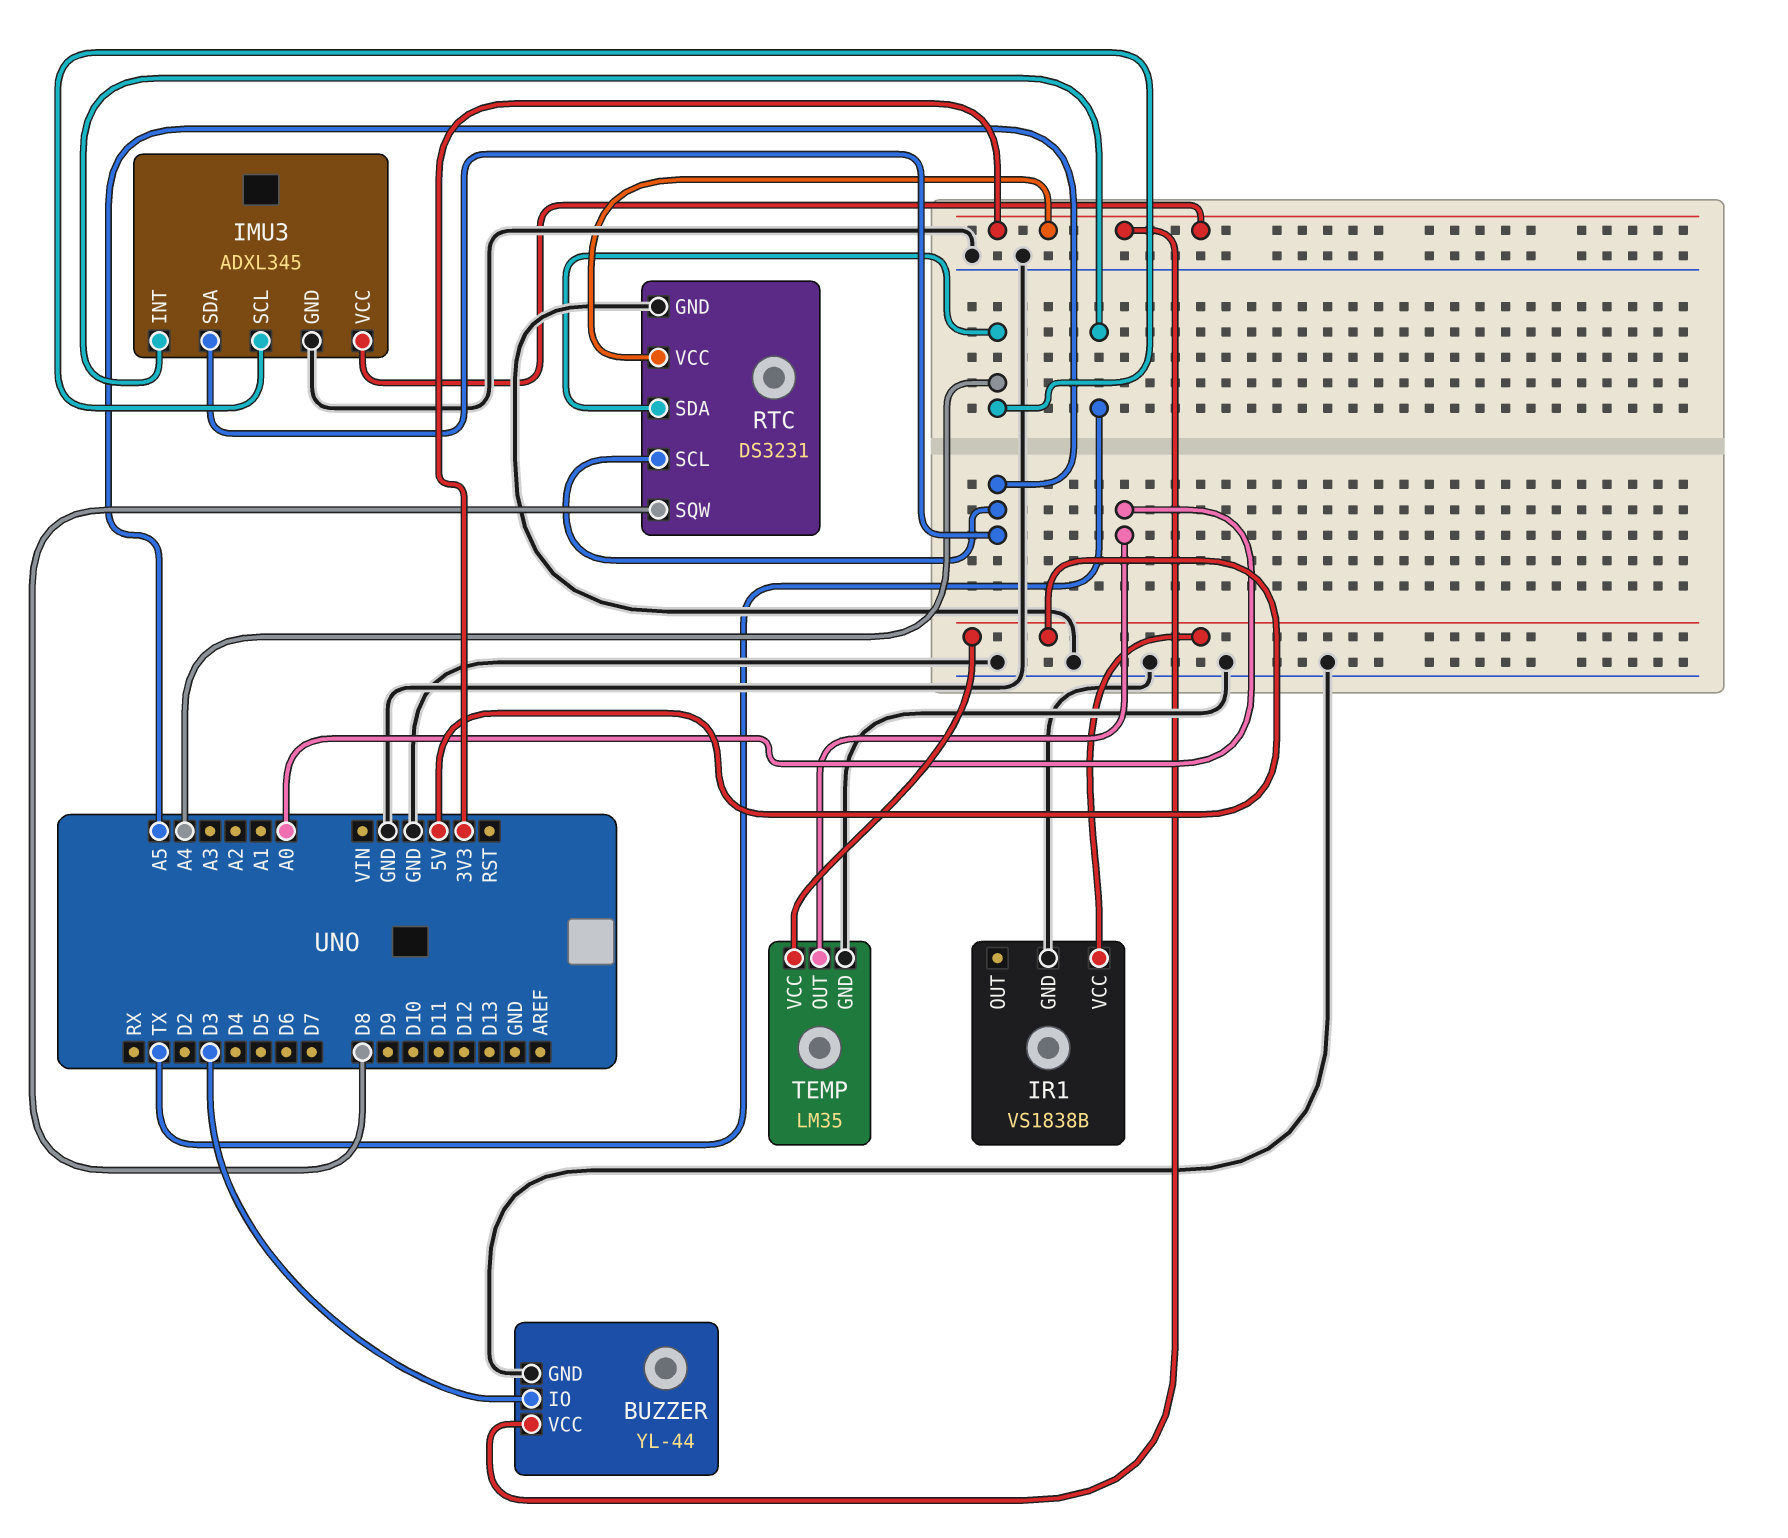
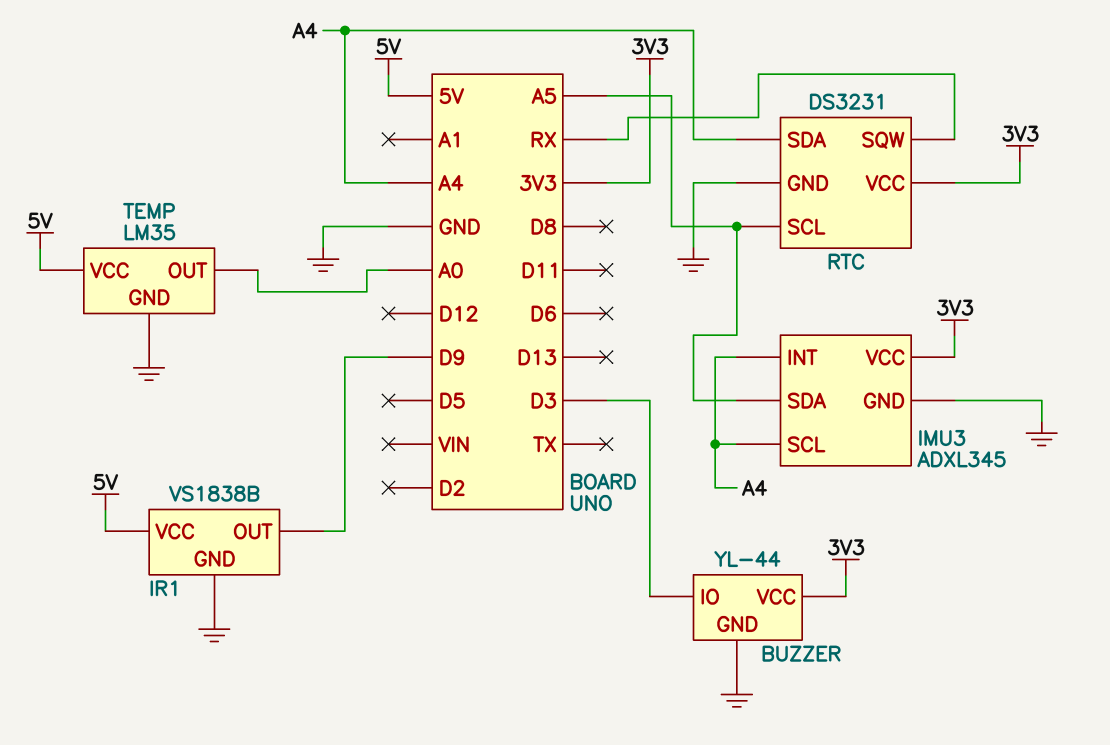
IMU3 pin INT: TX -> A4
IR1 pin OUT: none -> D9
RTC pin SQW: D8 -> RX

